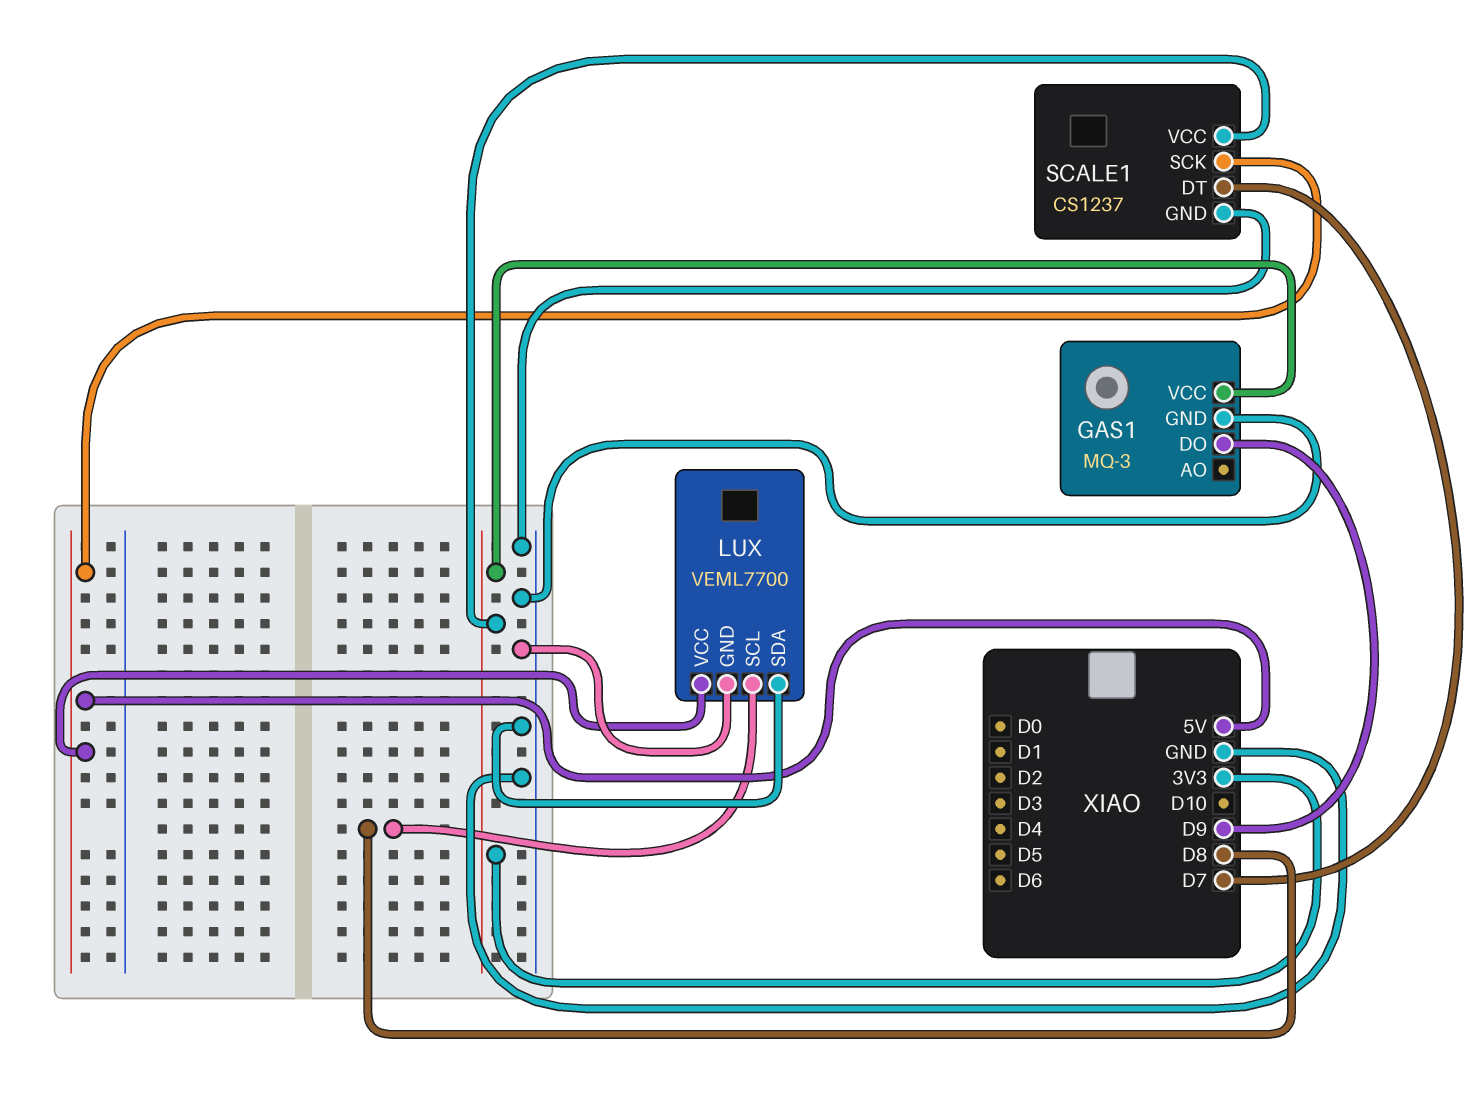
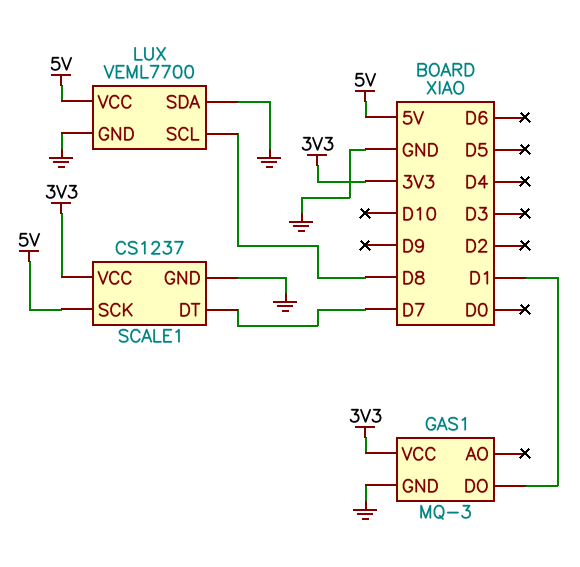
GAS1 pin DO: D9 -> D1

